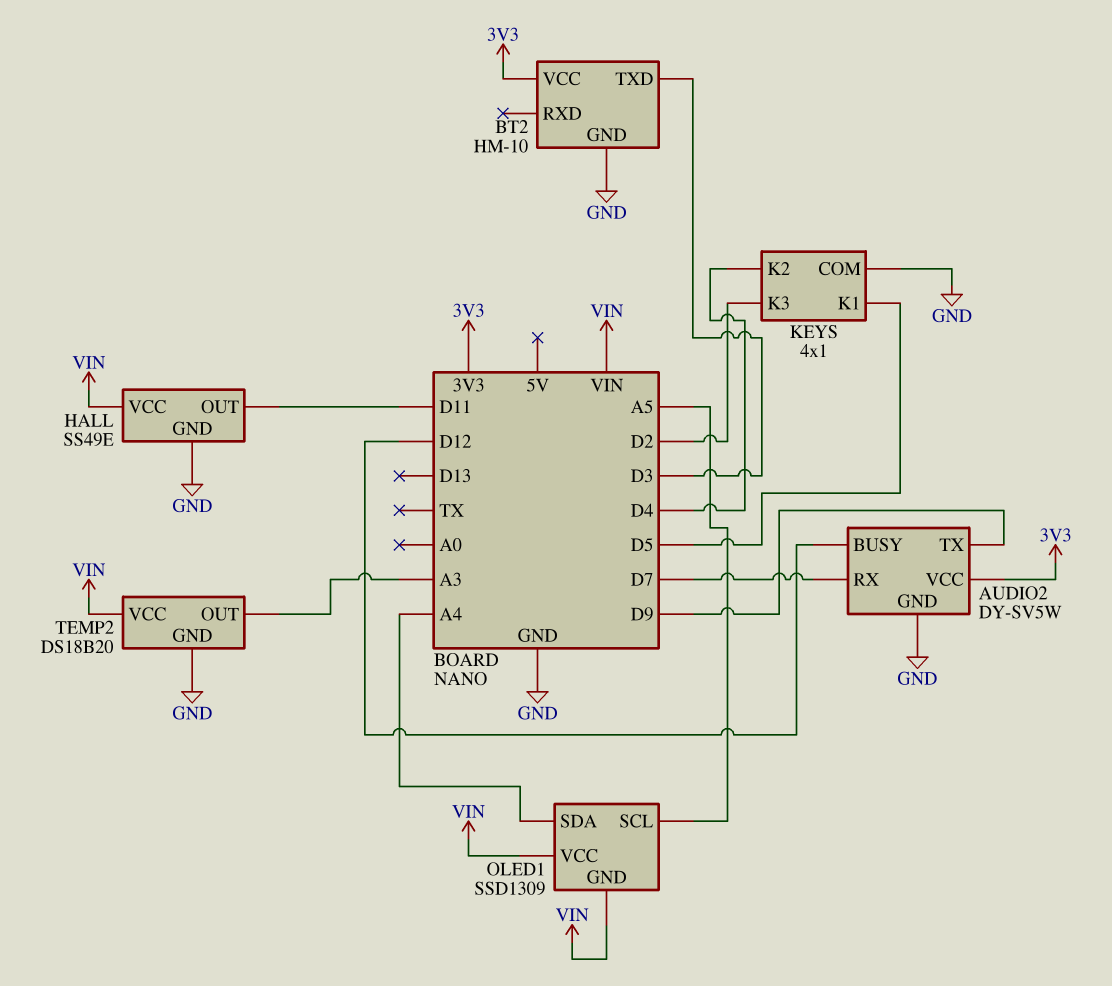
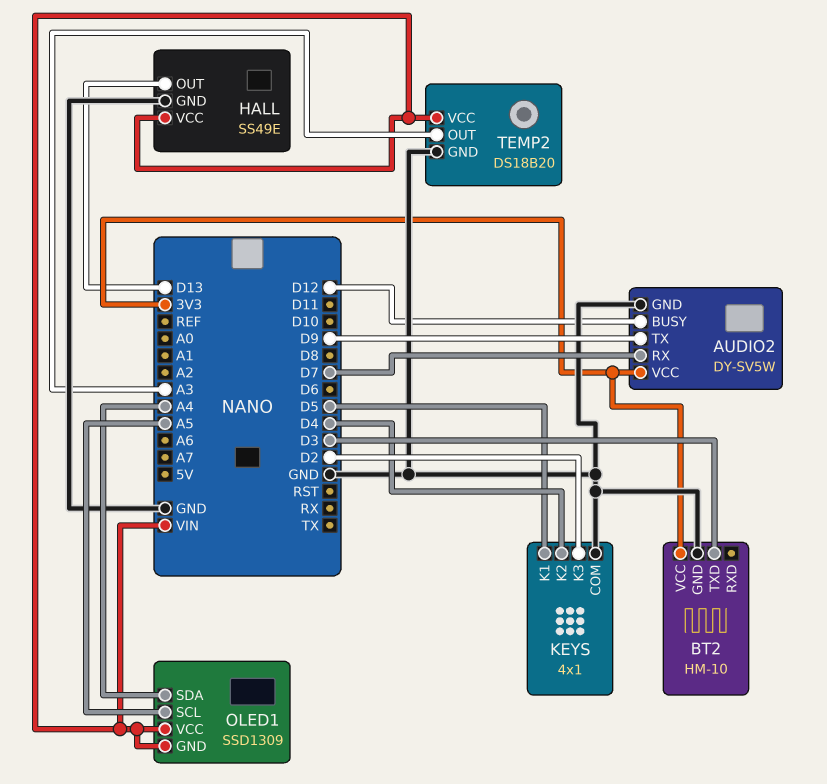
HALL pin OUT: D11 -> D13

